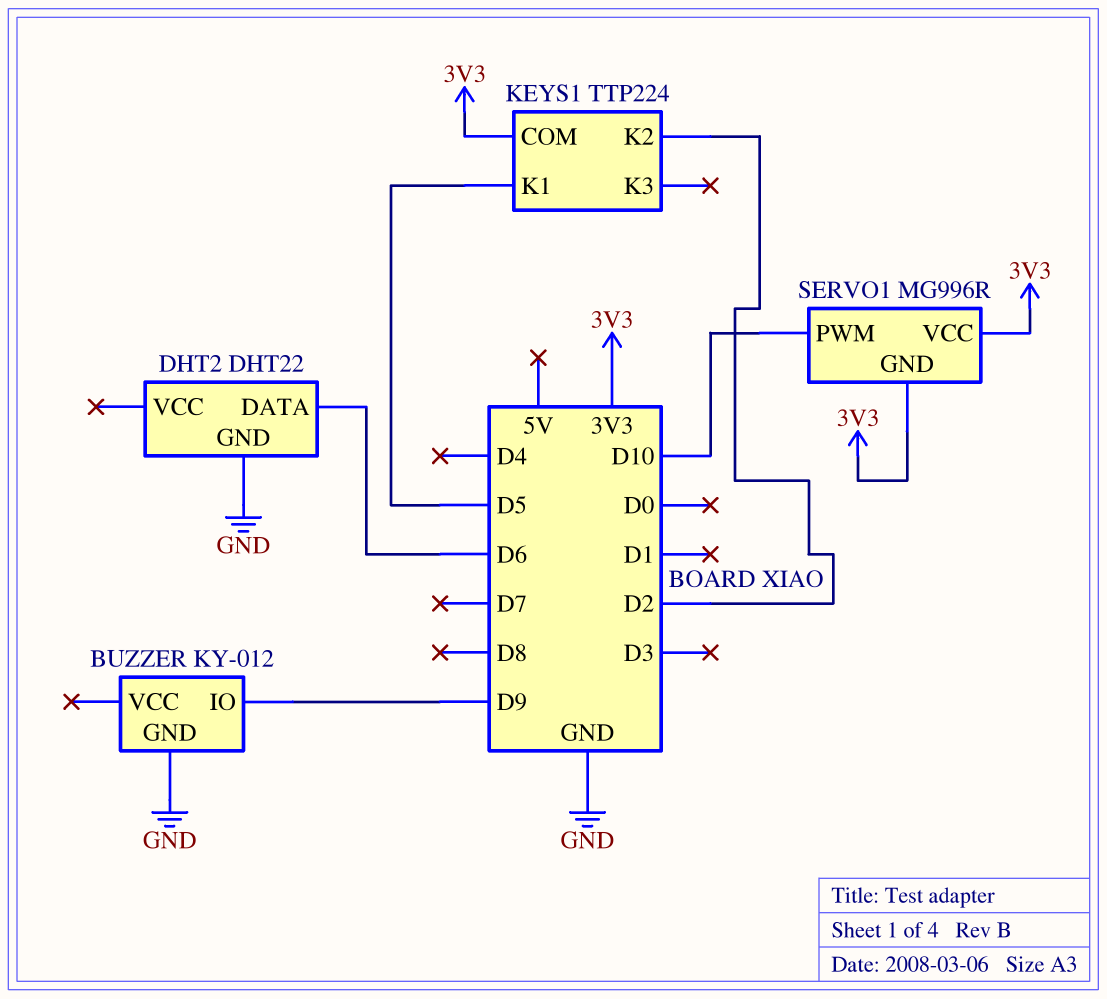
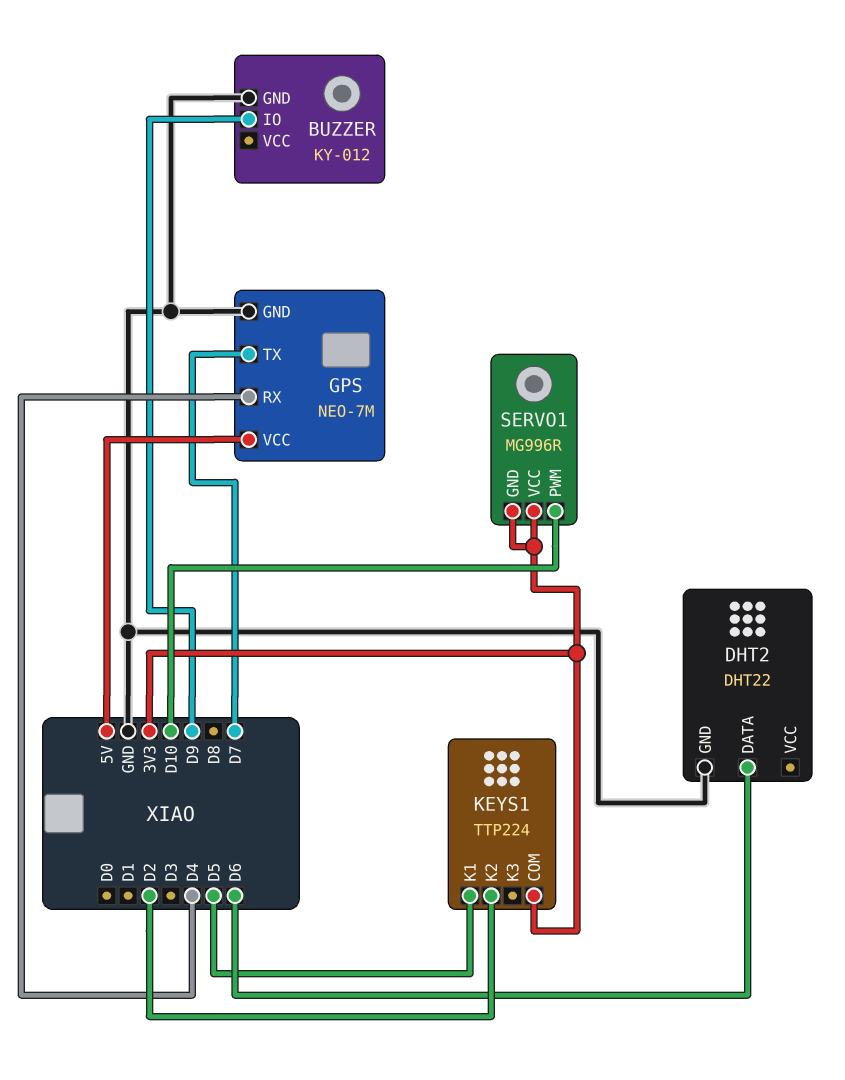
GPS: none -> NEO-7M
GPS pin GND: none -> GND
GPS pin RX: none -> D4
GPS pin TX: none -> D7
GPS pin VCC: none -> 5V

